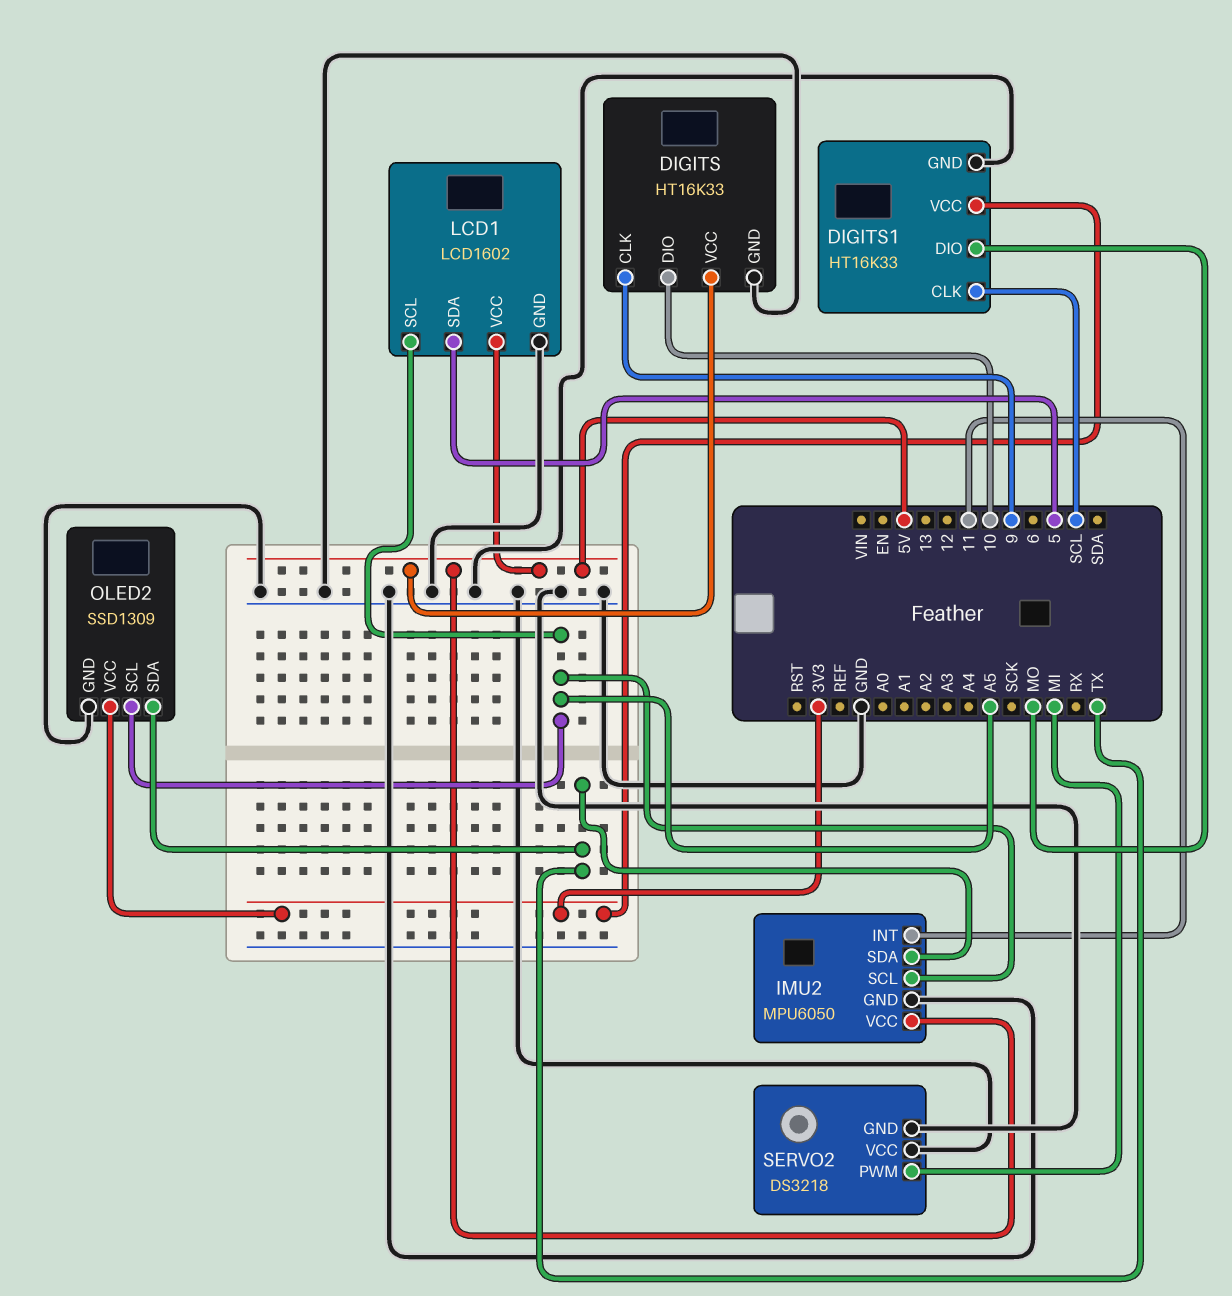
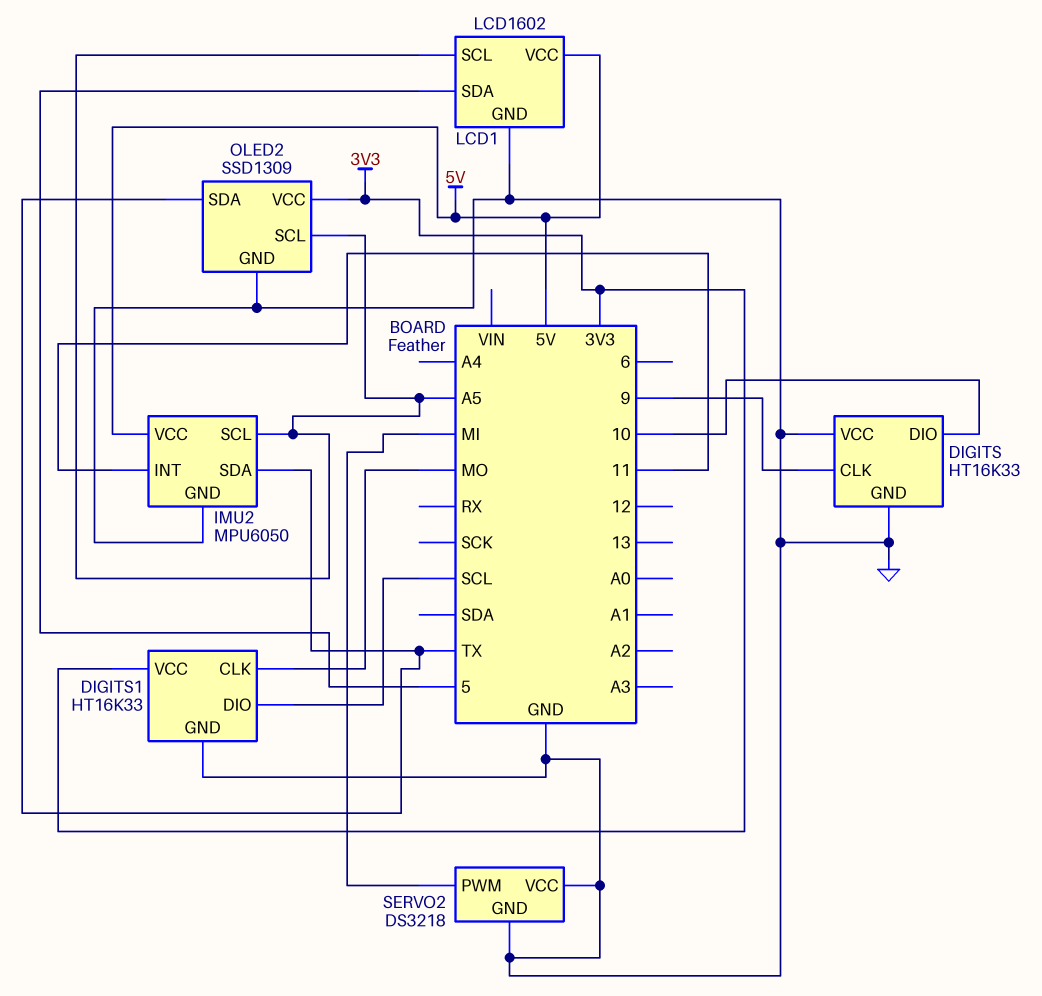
DIGITS pin VCC: 5V -> GND
DIGITS1 pin CLK: SCL -> MO
DIGITS1 pin DIO: MO -> SCL

